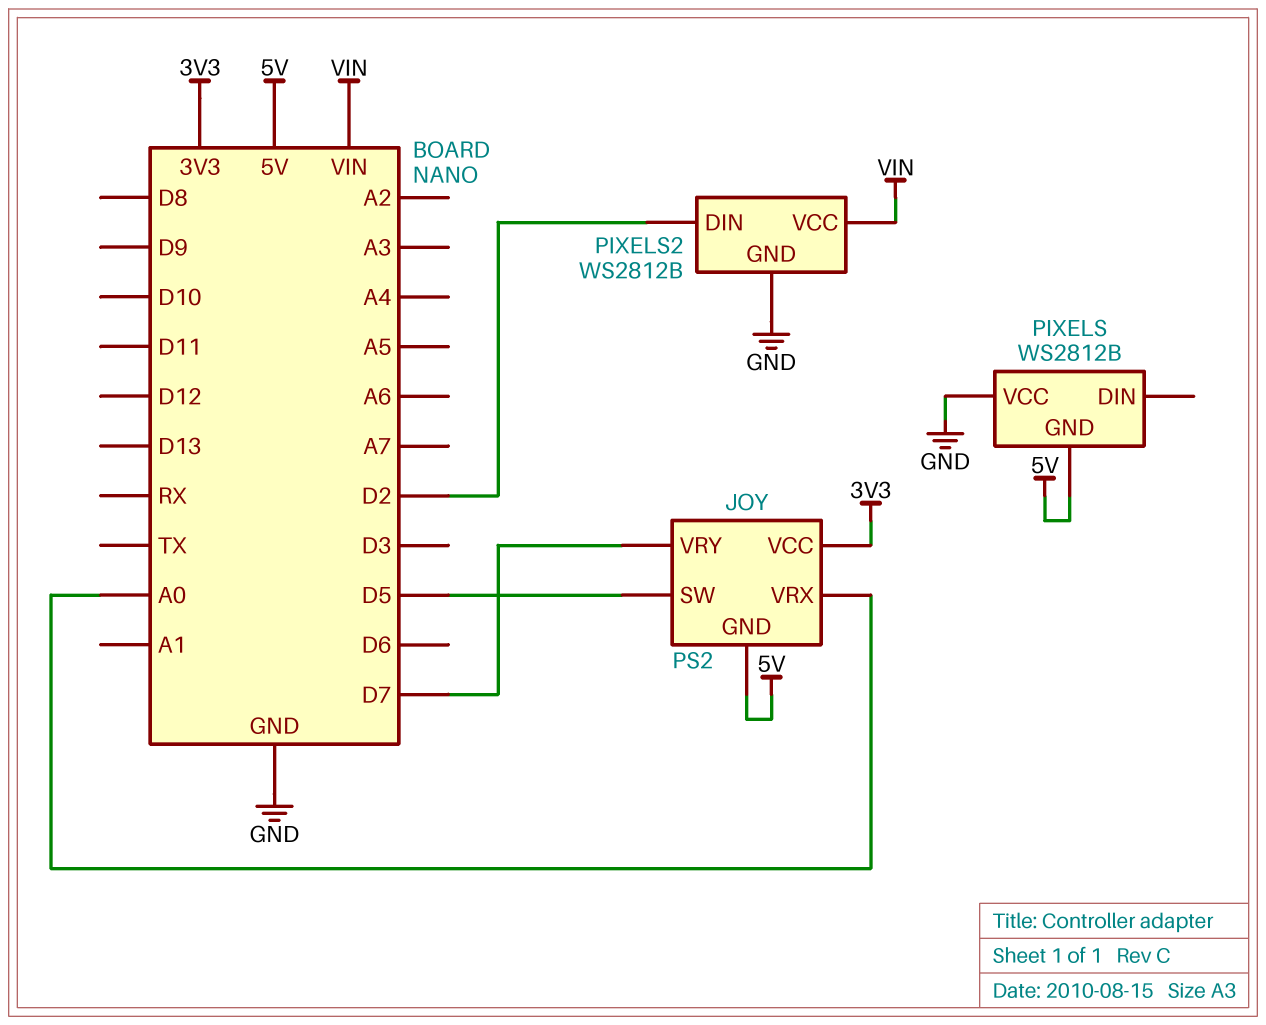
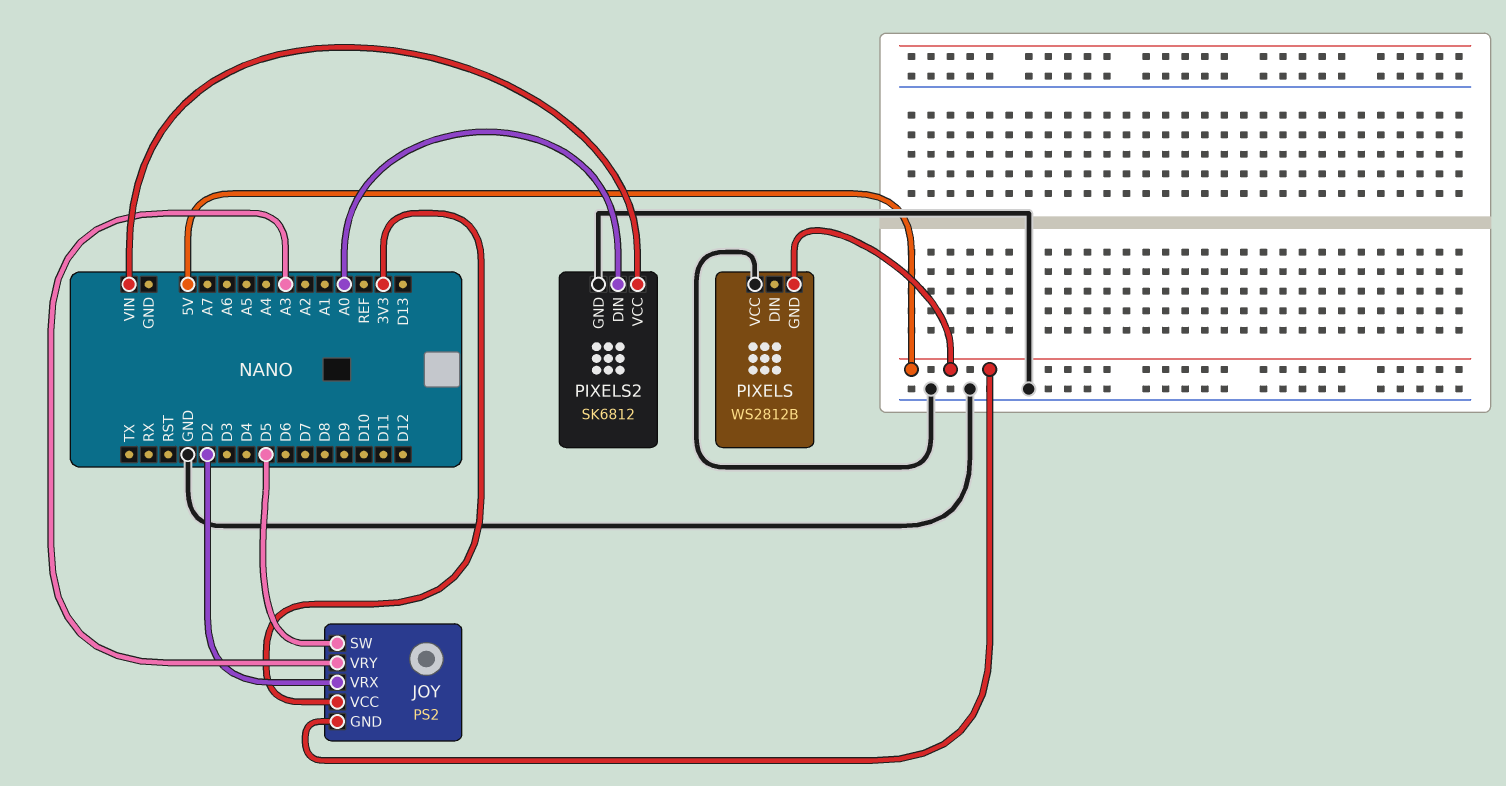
JOY pin VRX: A0 -> D2
JOY pin VRY: D7 -> A3
PIXELS2: WS2812B -> SK6812
PIXELS2 pin DIN: D2 -> A0

